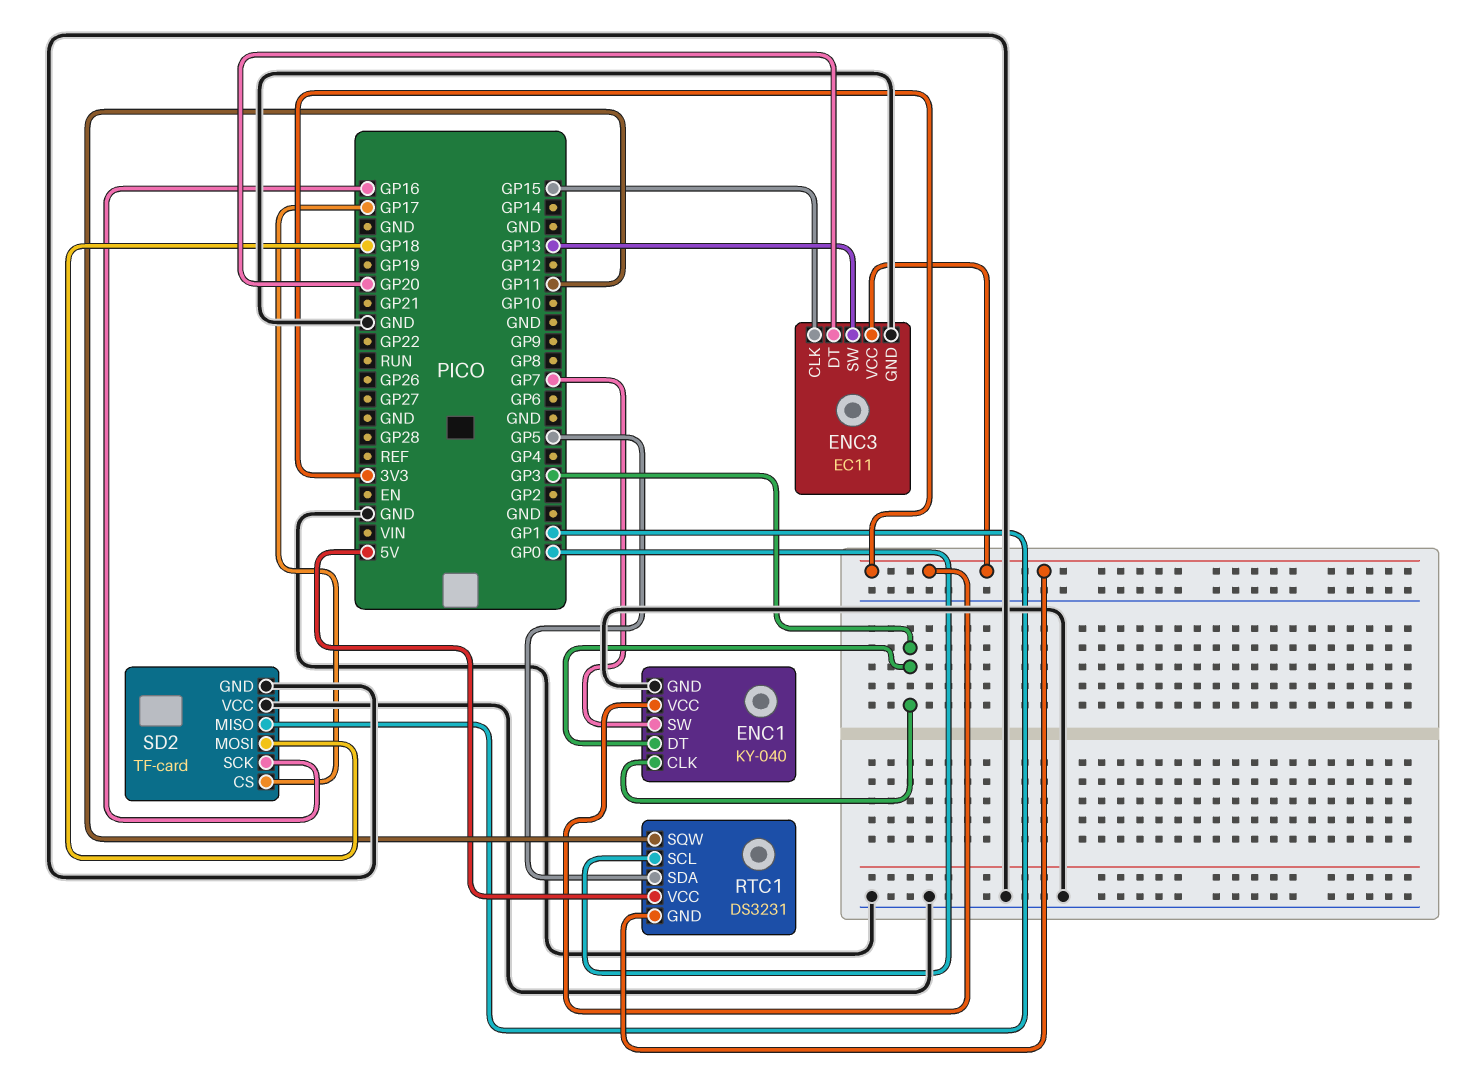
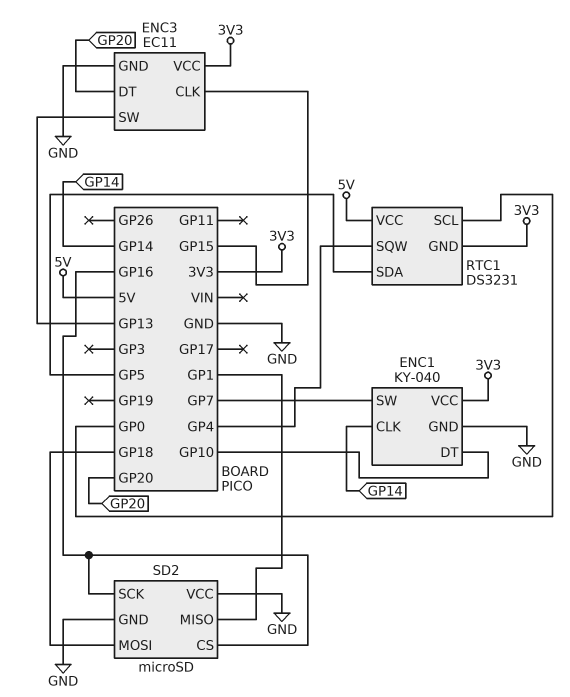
ENC1 pin CLK: GP3 -> GP14
ENC1 pin DT: GP3 -> GP10
RTC1 pin SQW: GP11 -> GP4
SD2: TF-card -> microSD
SD2 pin CS: GP17 -> GP16

